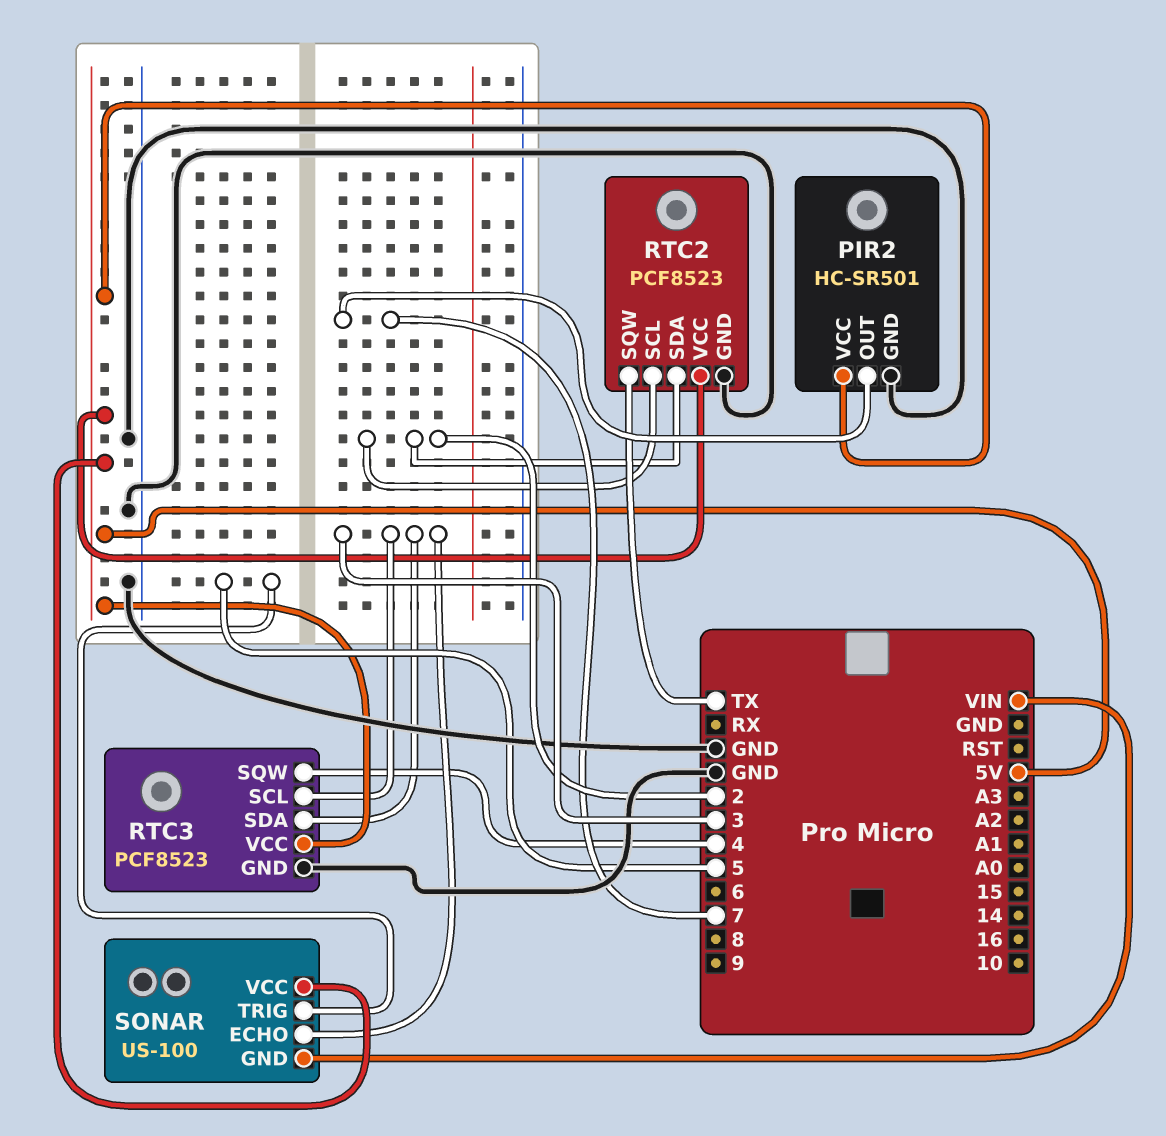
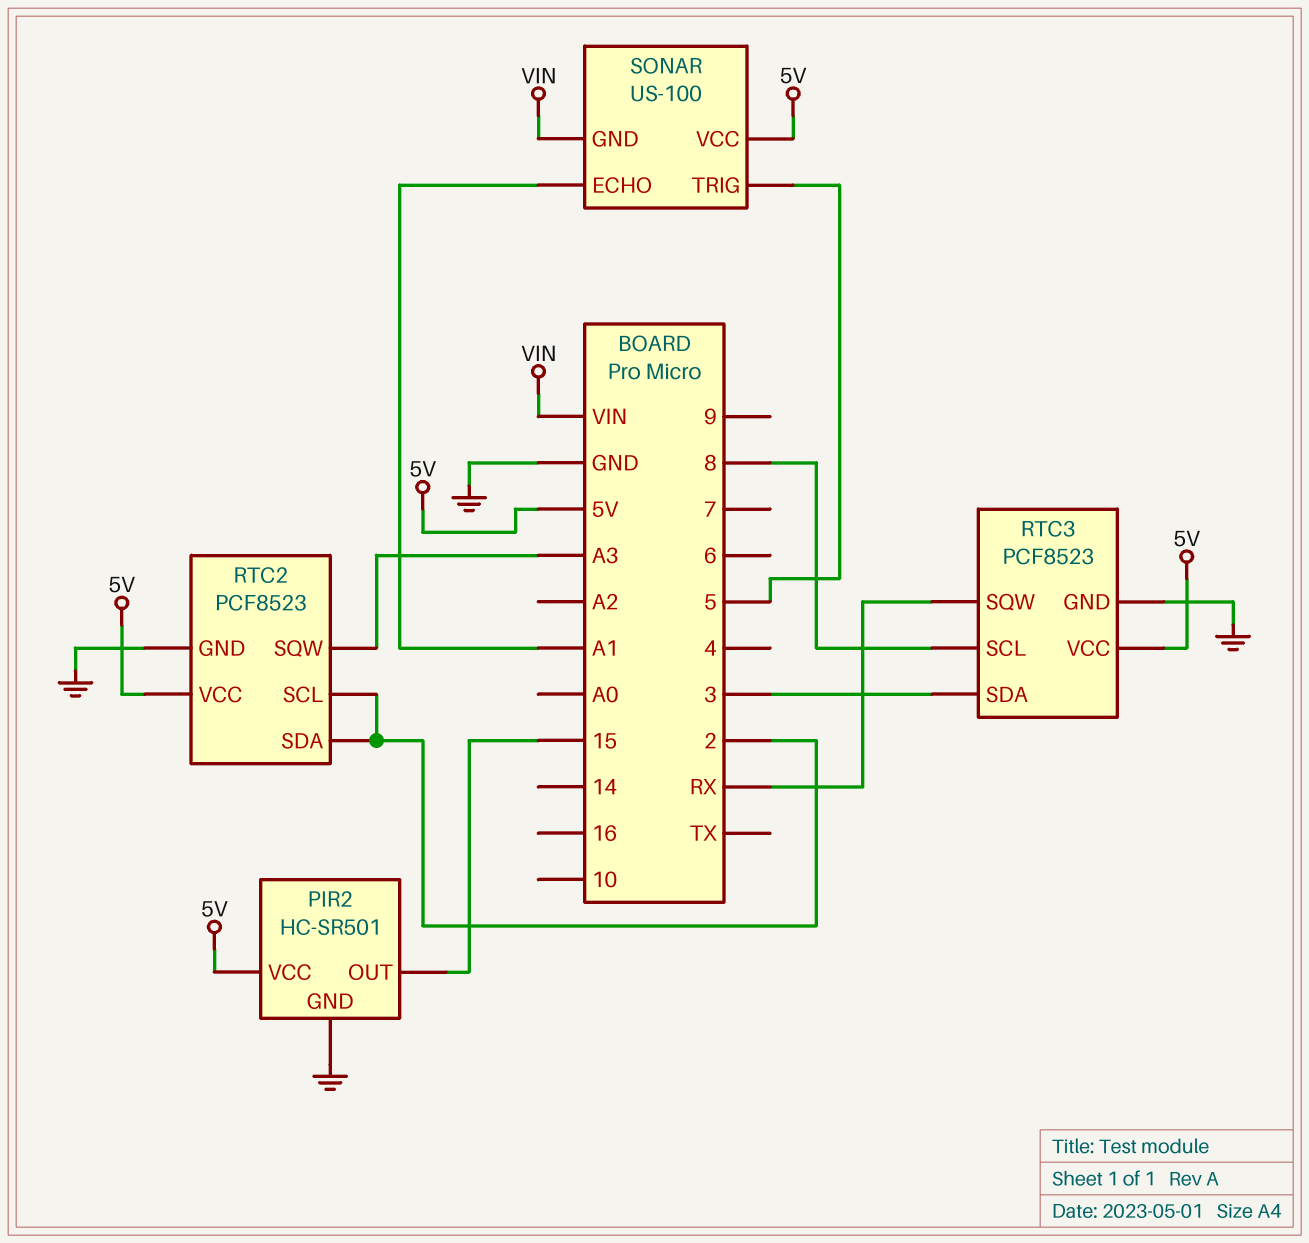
PIR2 pin OUT: 7 -> 15
RTC2 pin SQW: TX -> A3
RTC3 pin SCL: 3 -> 8
RTC3 pin SQW: 4 -> RX
SONAR pin ECHO: 3 -> A1

